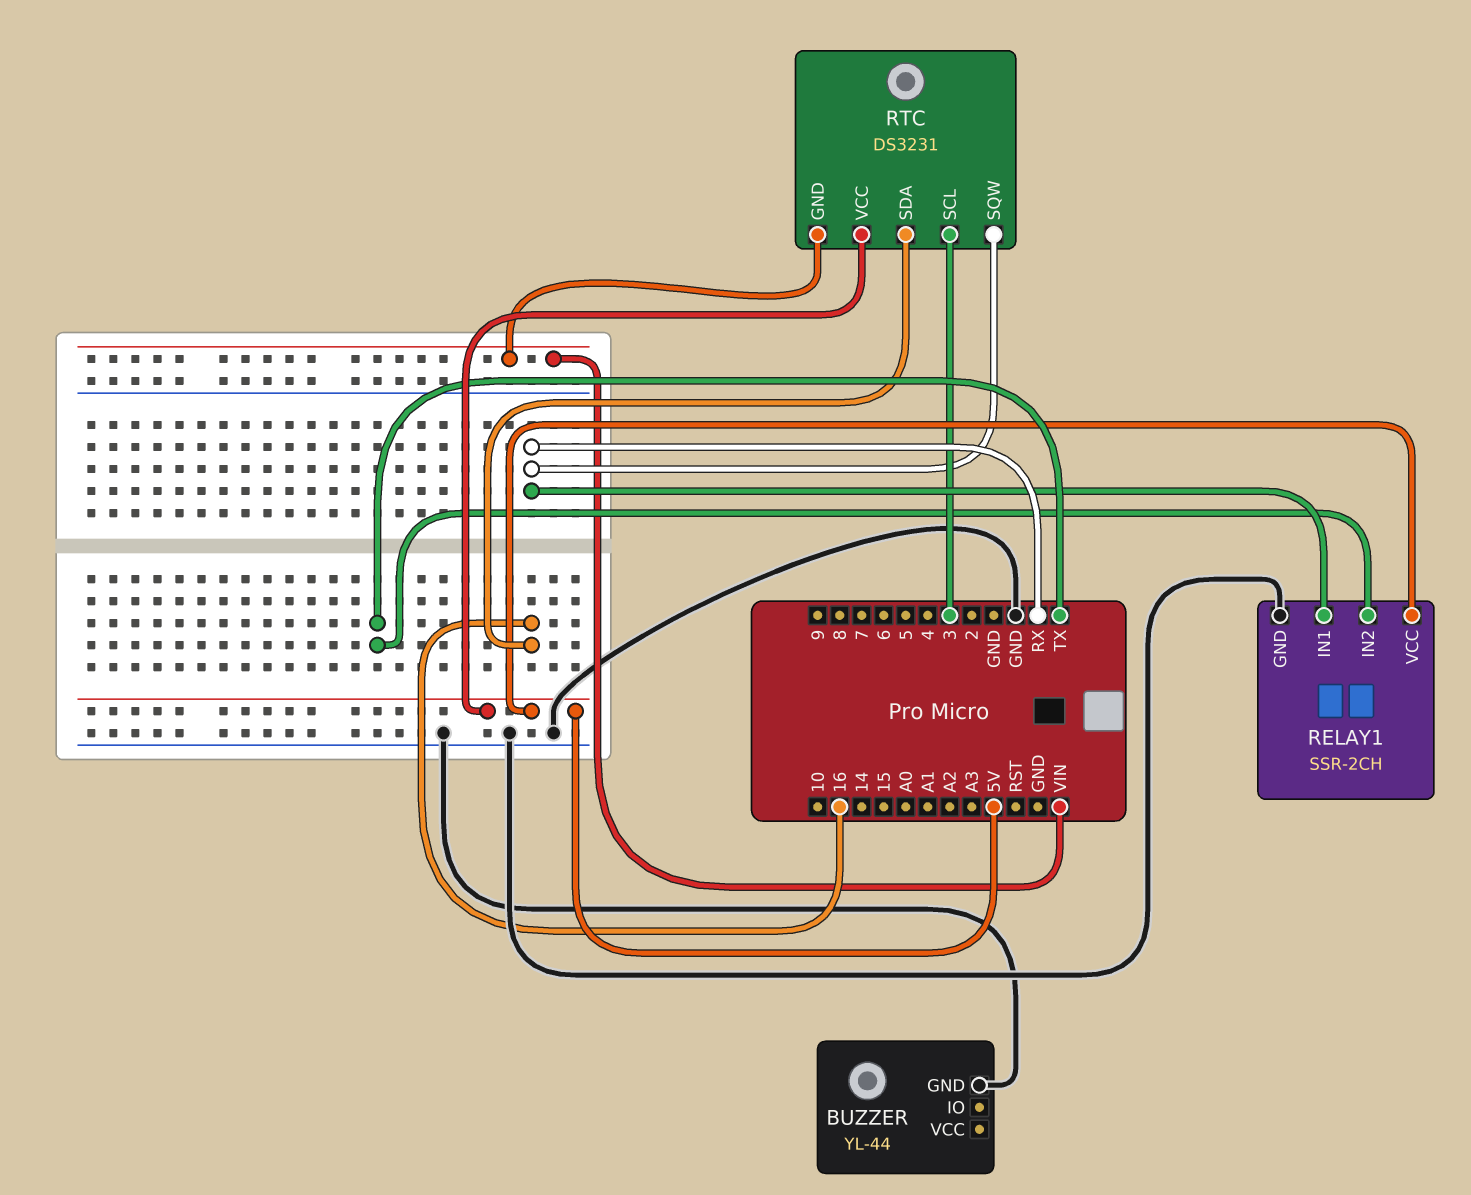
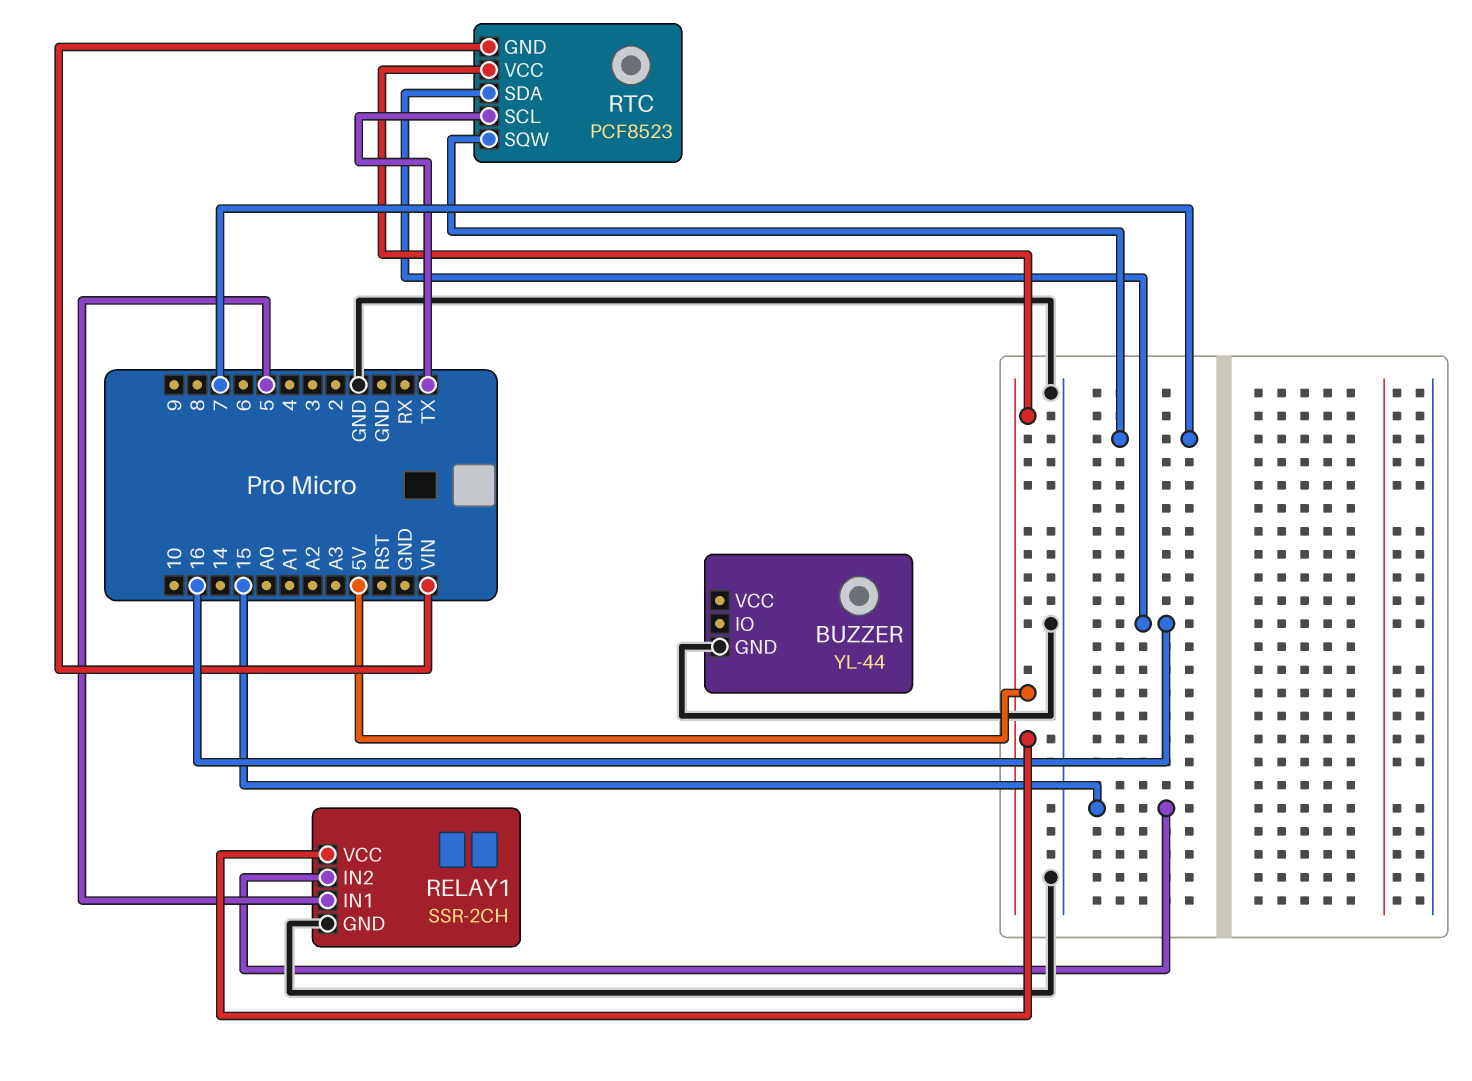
RELAY1 pin IN1: RX -> 5
RELAY1 pin IN2: TX -> 15
RTC: DS3231 -> PCF8523
RTC pin SCL: 3 -> TX
RTC pin SQW: RX -> 7

